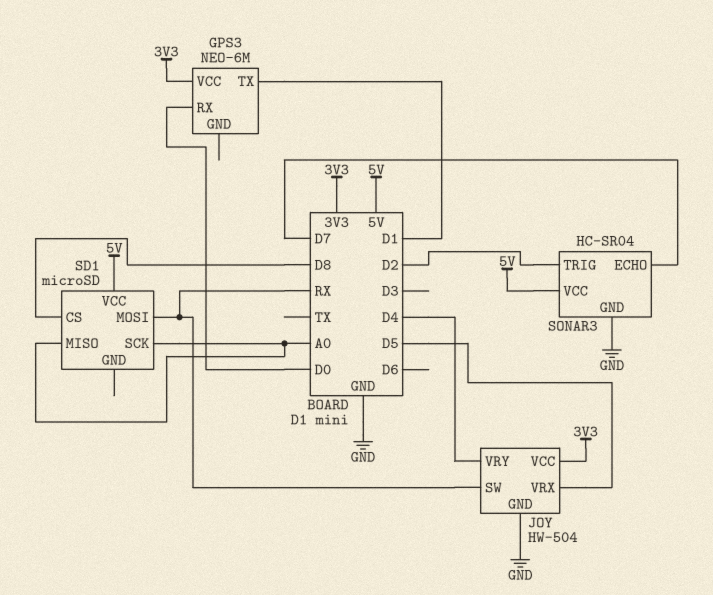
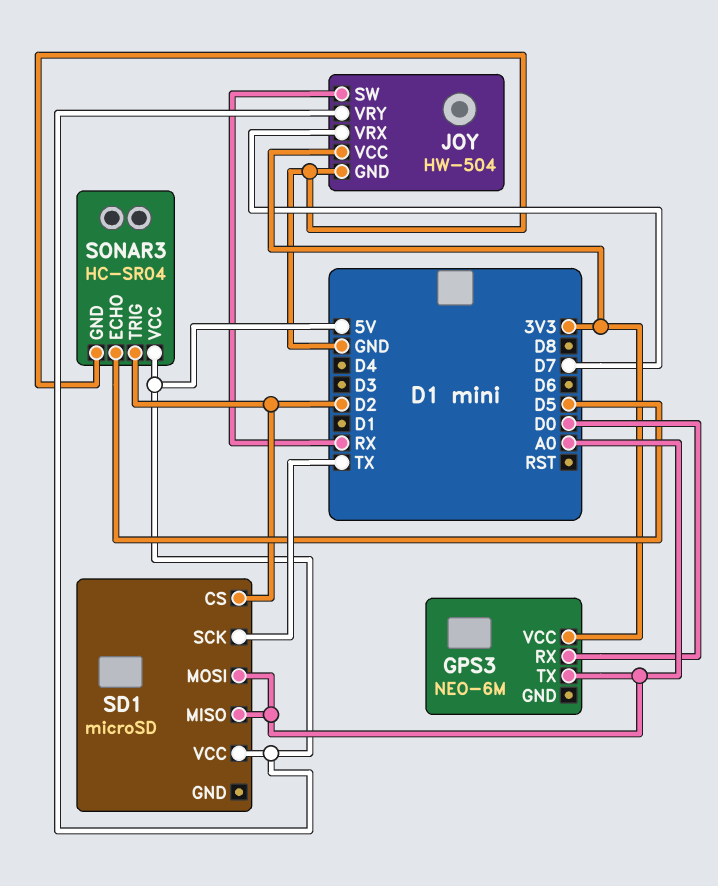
GPS3 pin TX: D1 -> A0
JOY pin VRX: D5 -> D7
JOY pin VRY: D4 -> 5V
SD1 pin CS: D8 -> D2
SD1 pin MOSI: RX -> A0
SD1 pin SCK: A0 -> TX
SONAR3 pin ECHO: D7 -> D5

